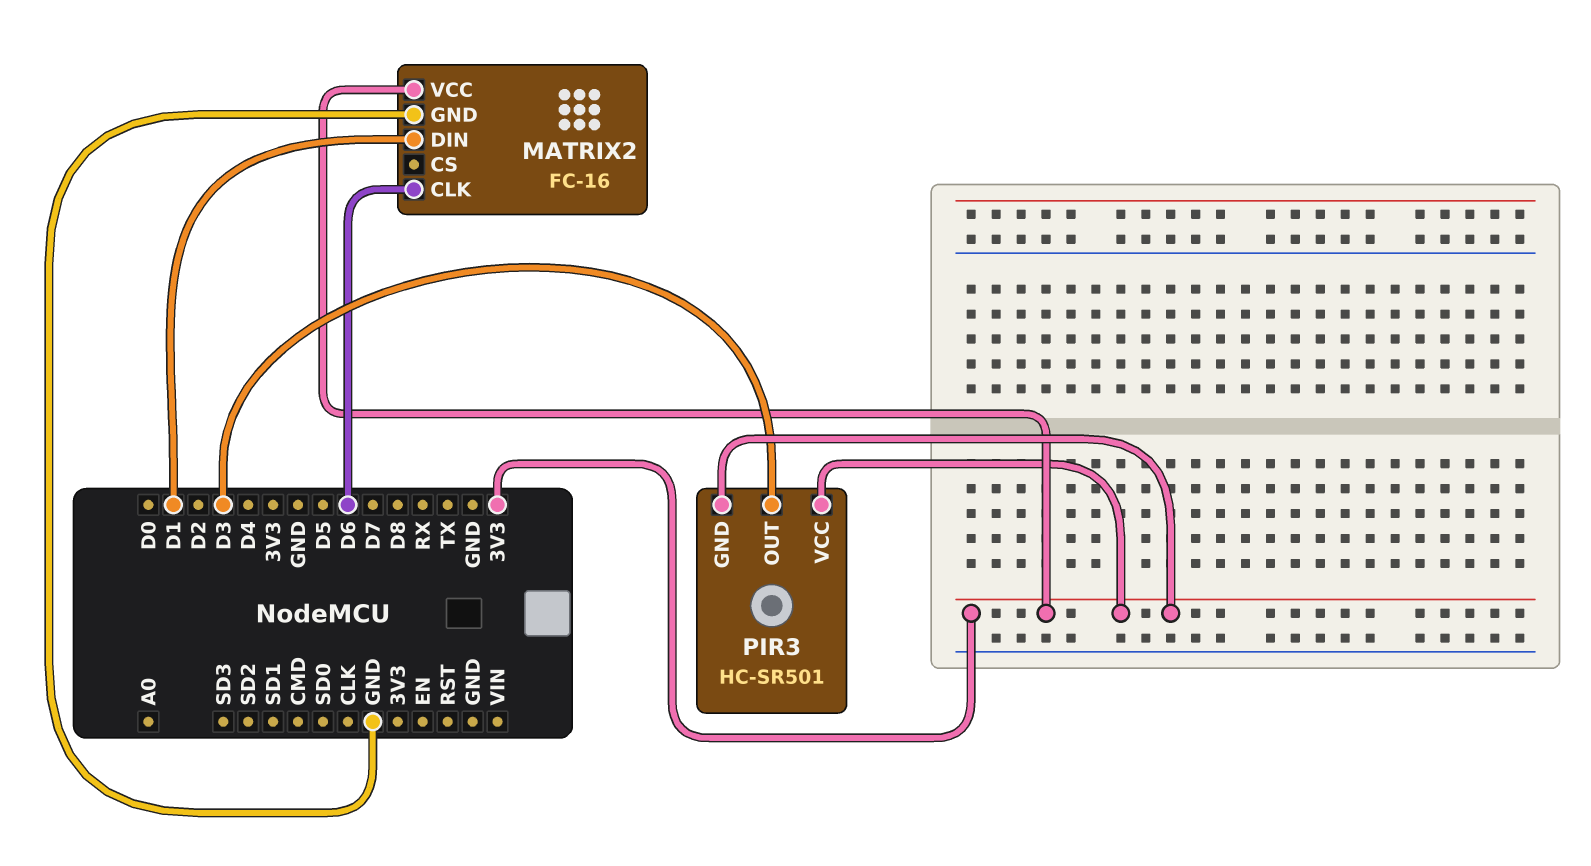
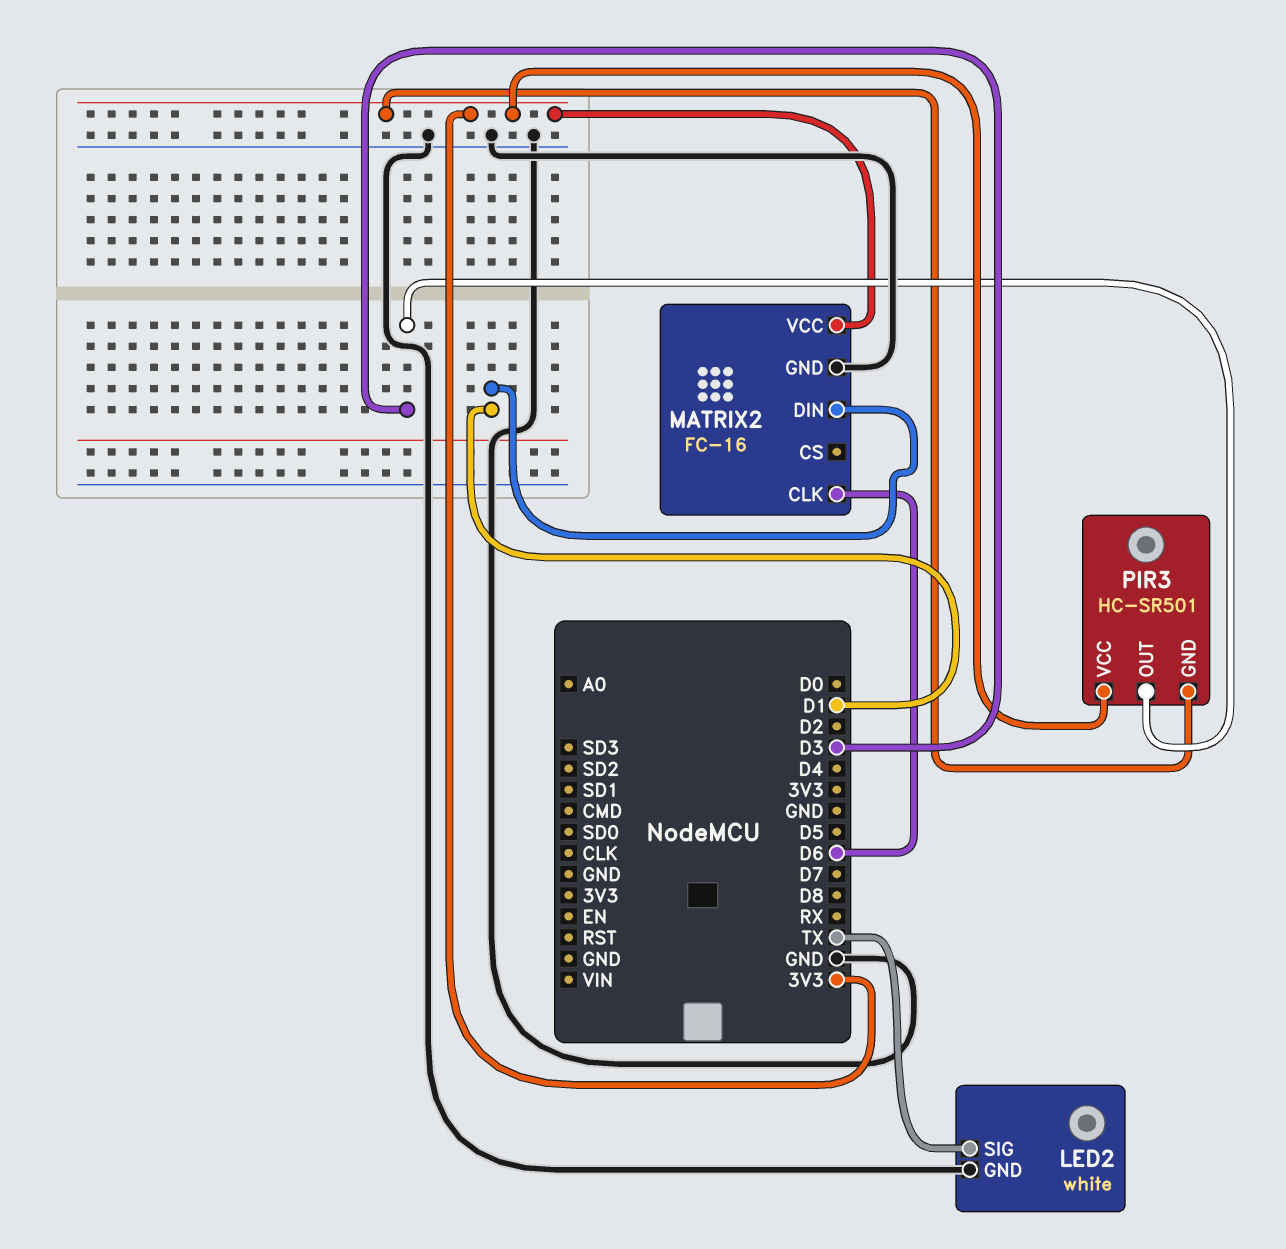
LED2: none -> white
LED2 pin GND: none -> GND
LED2 pin SIG: none -> TX

